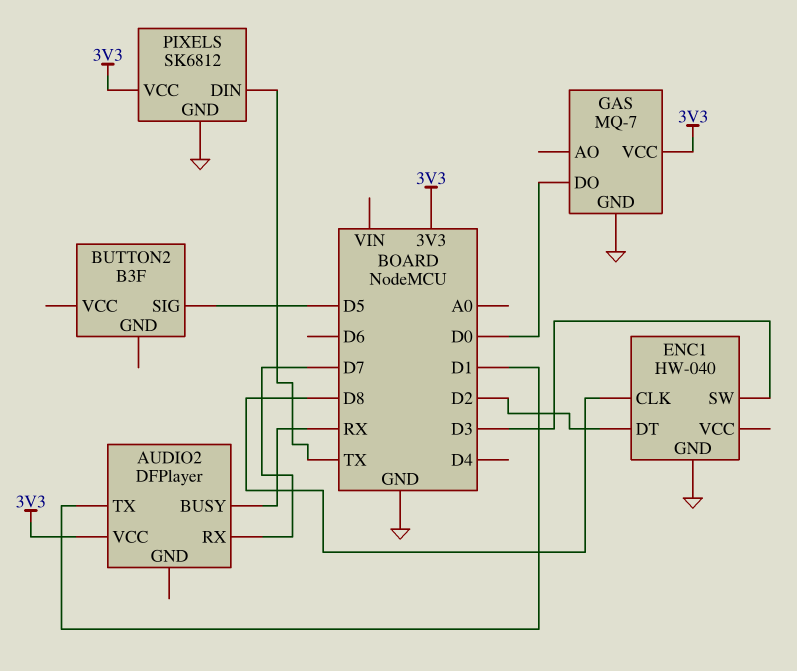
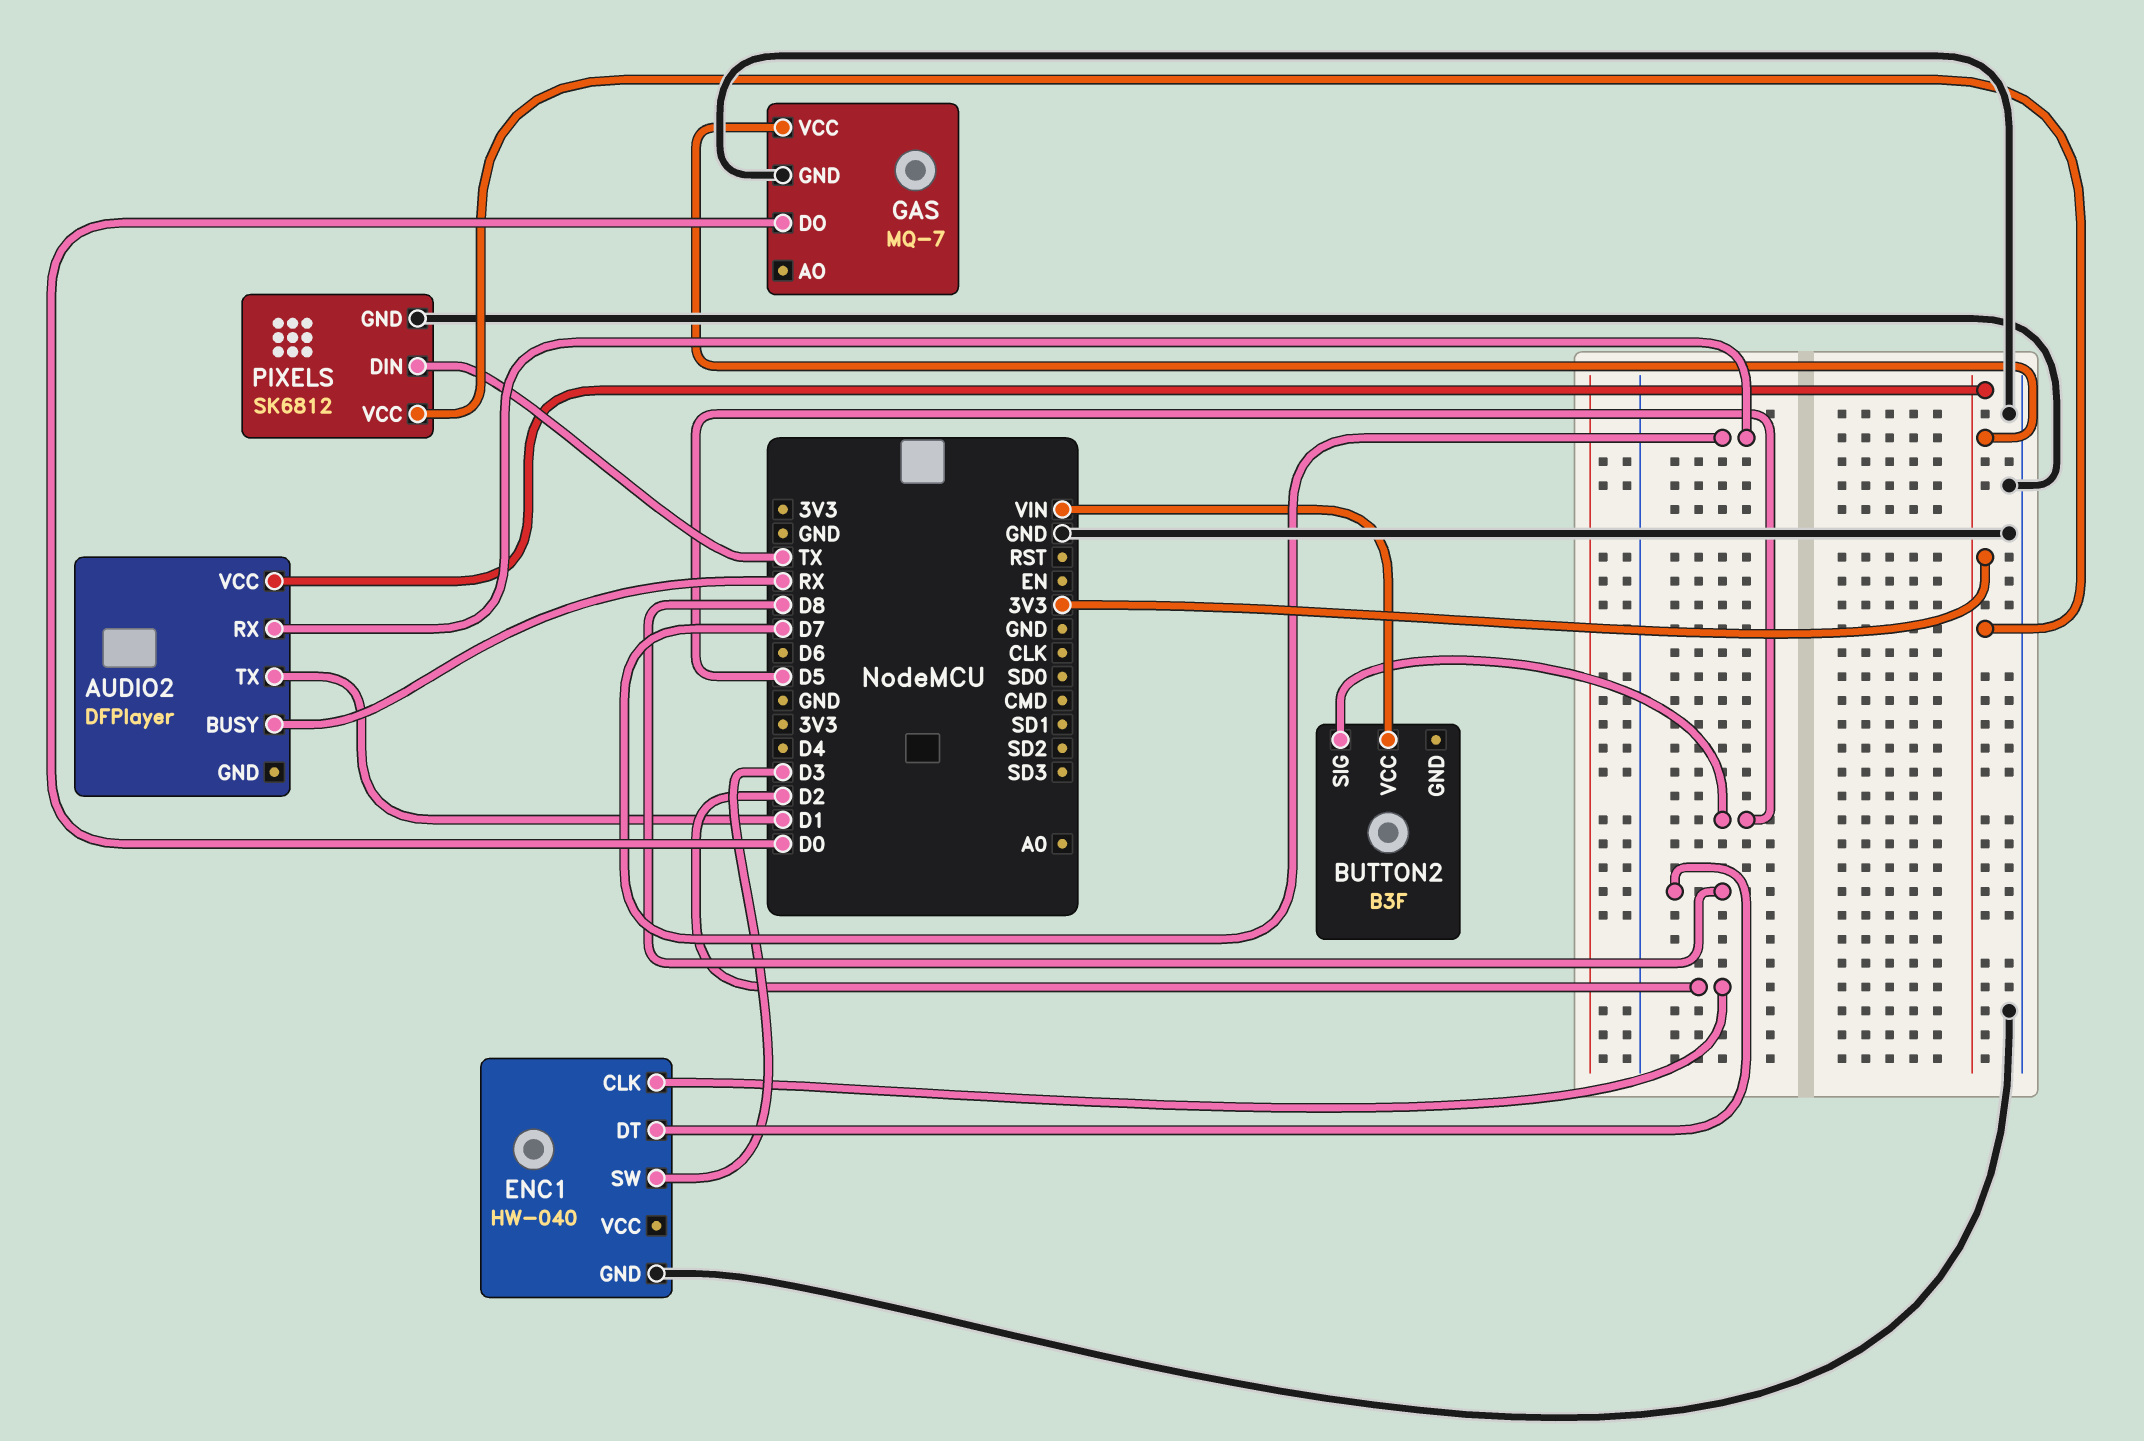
BUTTON2 pin VCC: none -> VIN
ENC1 pin CLK: D8 -> D2
ENC1 pin DT: D2 -> D8

